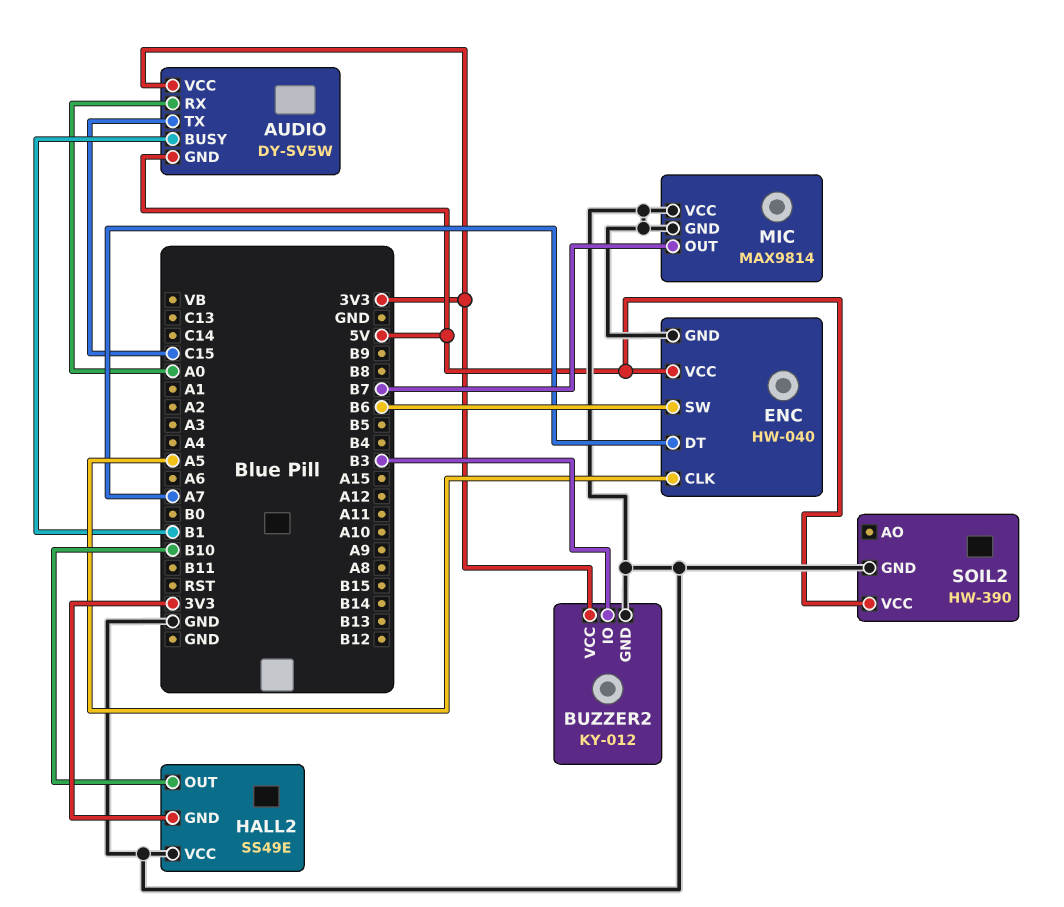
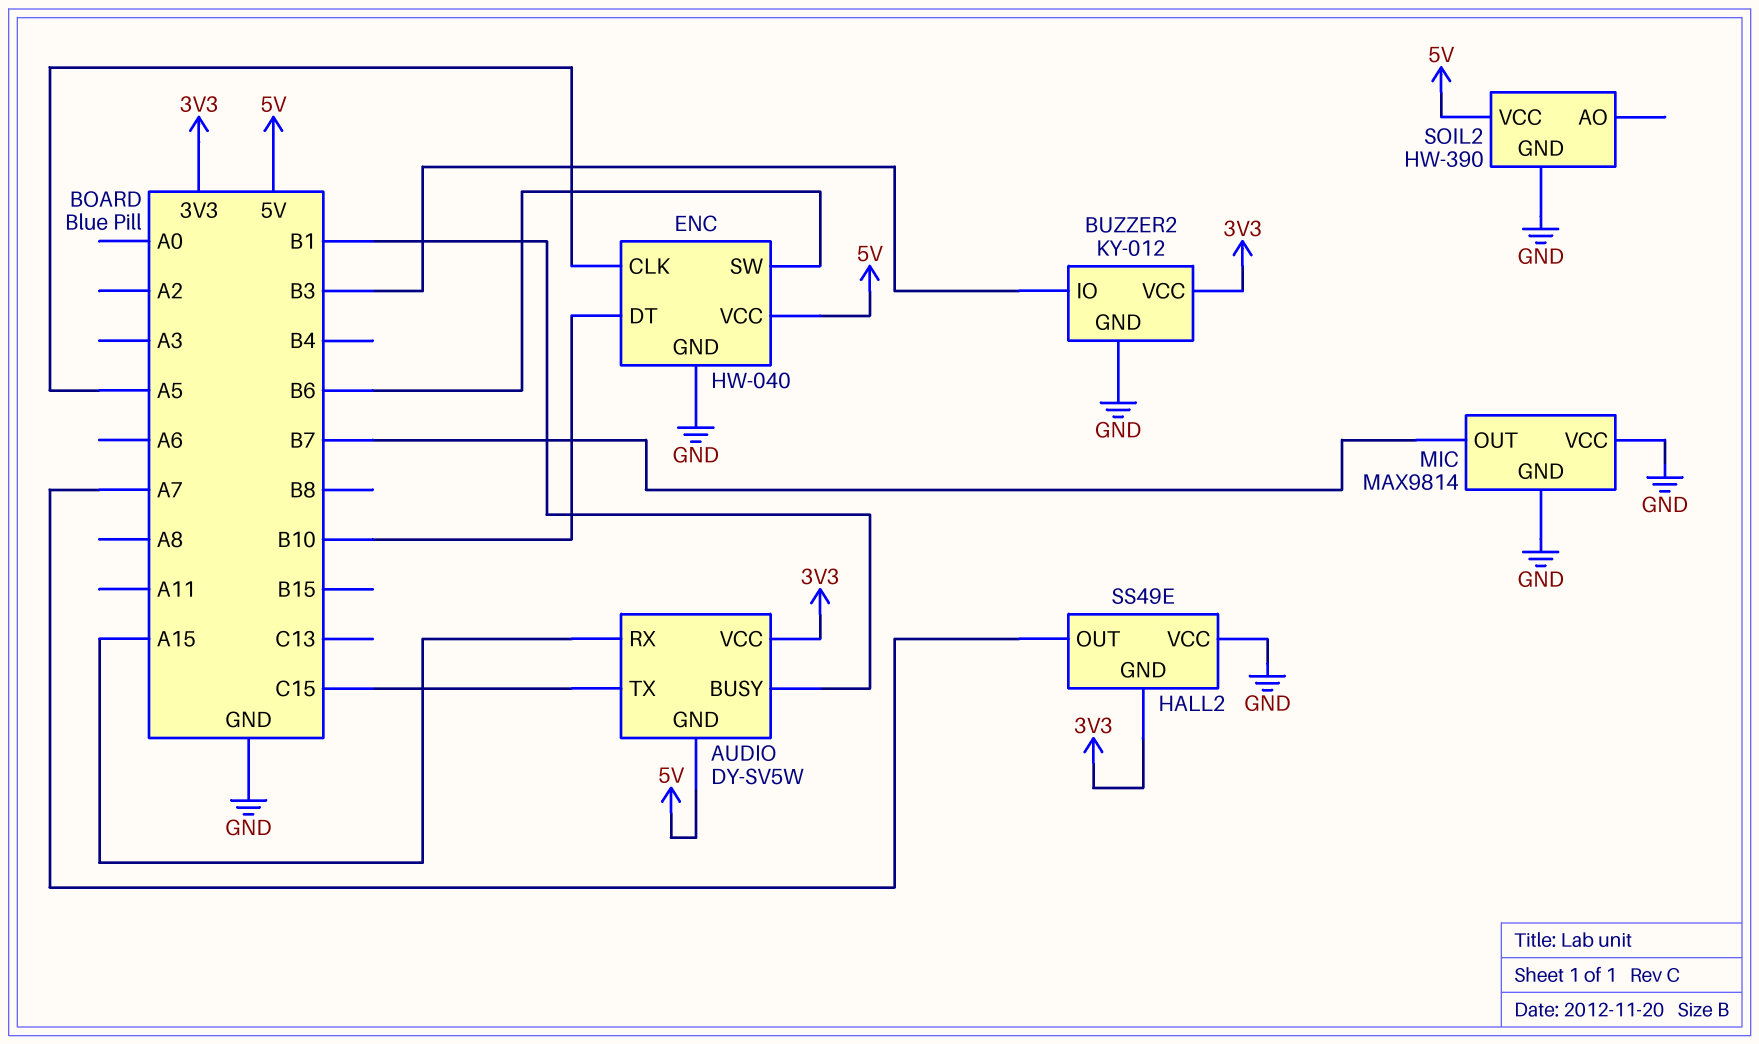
AUDIO pin RX: A0 -> A15
ENC pin DT: A7 -> B10
HALL2 pin OUT: B10 -> A7

